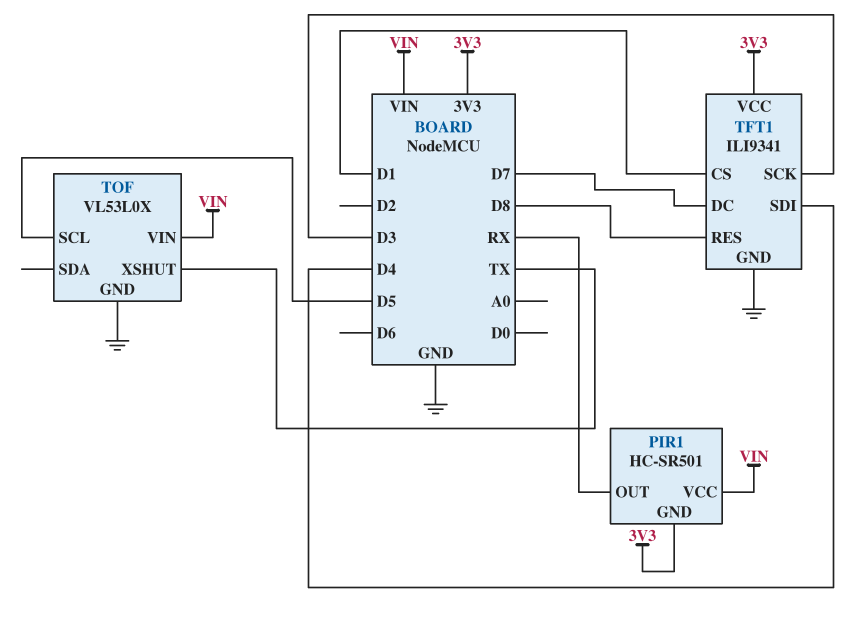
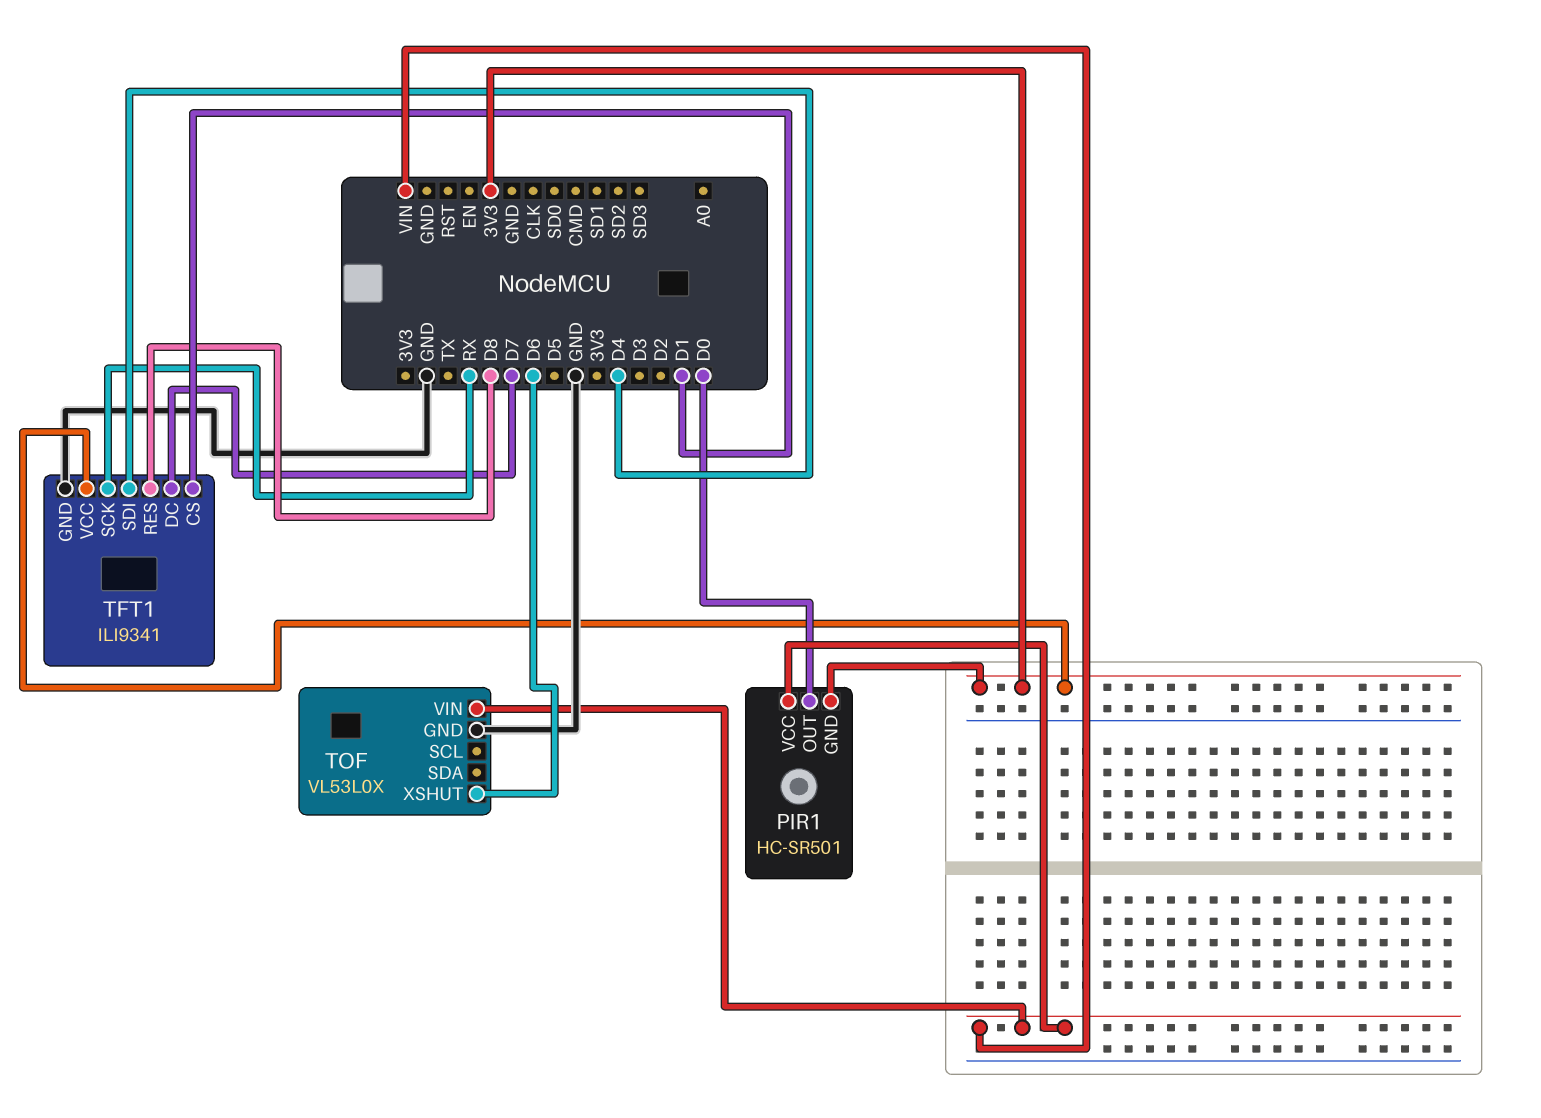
PIR1 pin OUT: RX -> D0
TFT1 pin SCK: D3 -> RX
TOF pin SCL: D5 -> none
TOF pin XSHUT: TX -> D6

